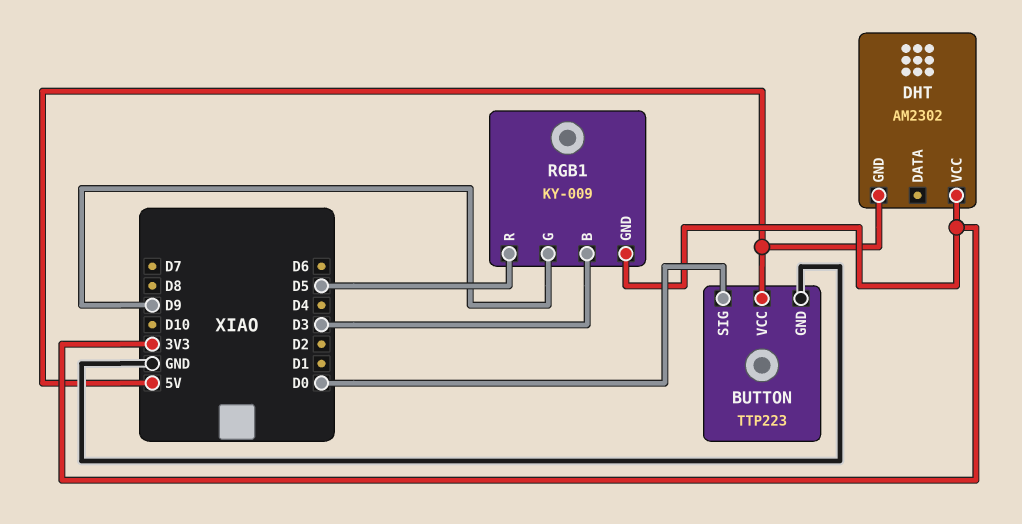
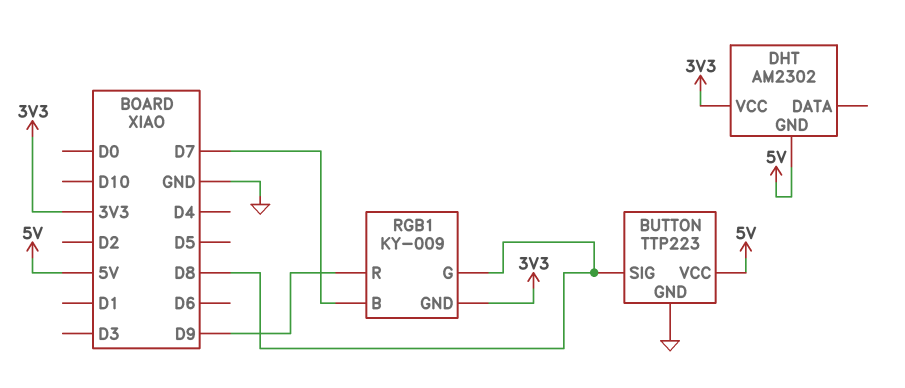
BUTTON pin SIG: D0 -> D8
RGB1 pin B: D3 -> D7
RGB1 pin G: D9 -> D8
RGB1 pin R: D5 -> D9

